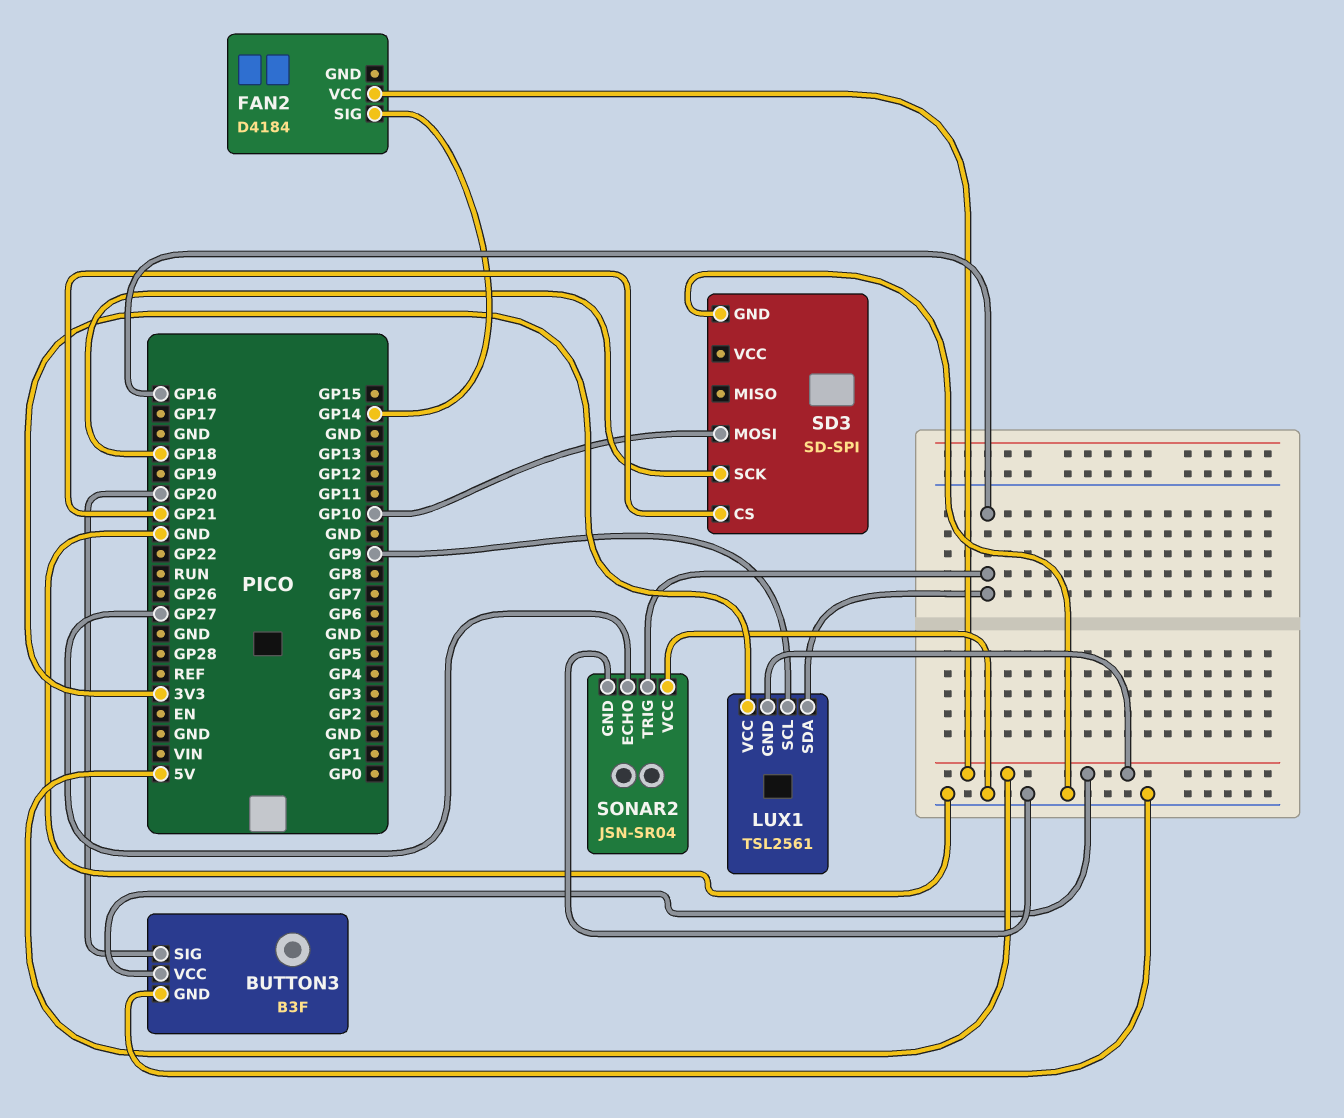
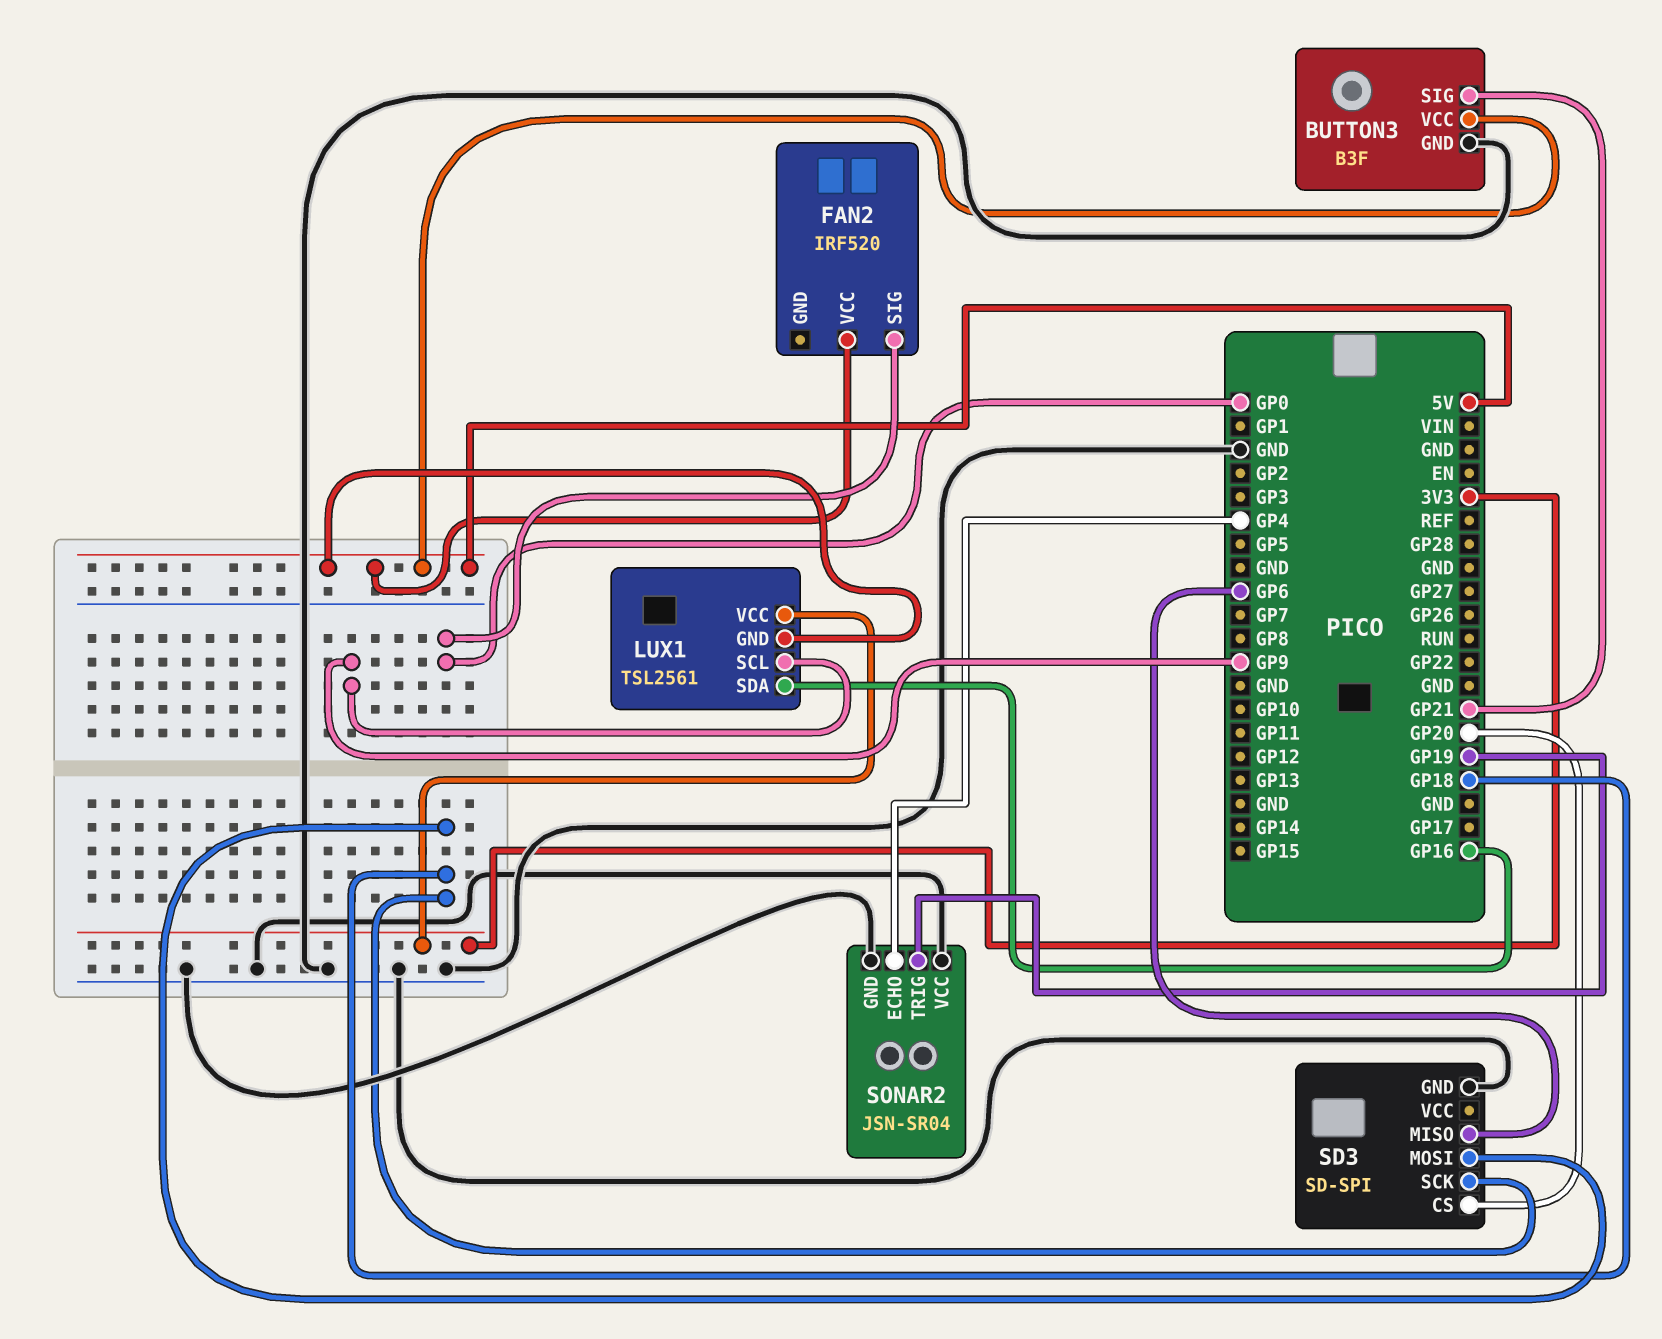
BUTTON3 pin SIG: GP20 -> GP21
FAN2: D4184 -> IRF520
FAN2 pin SIG: GP14 -> GP0
SD3 pin CS: GP21 -> GP20
SD3 pin MISO: none -> GP6
SD3 pin MOSI: GP10 -> GP18
SONAR2 pin ECHO: GP27 -> GP4
SONAR2 pin TRIG: GP16 -> GP19

